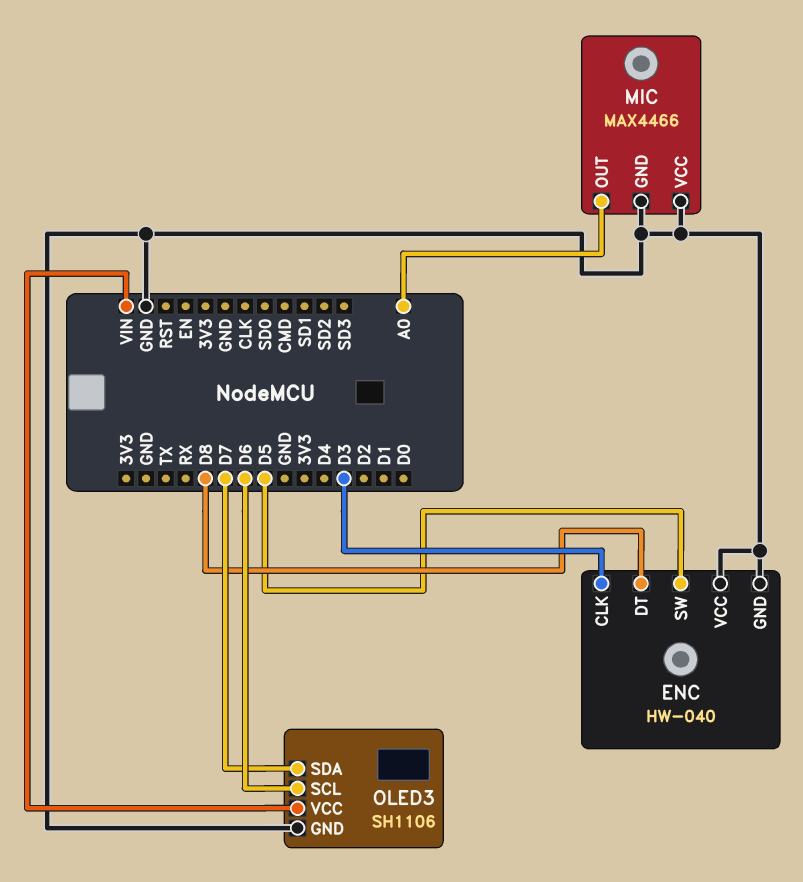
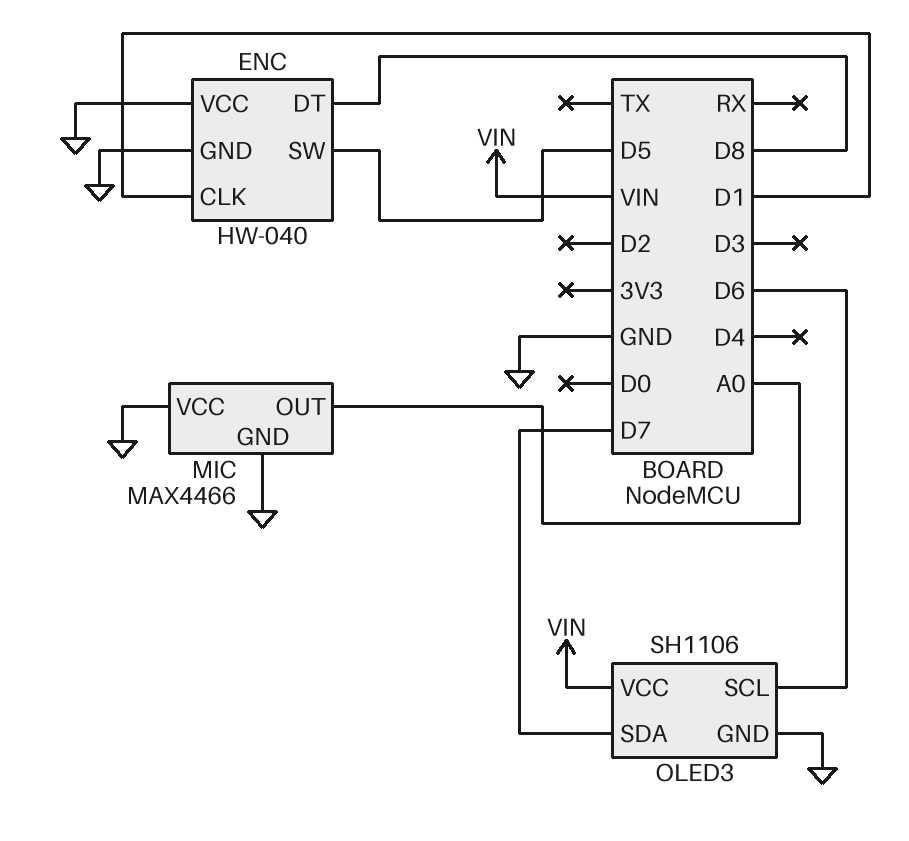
ENC pin CLK: D3 -> D1

